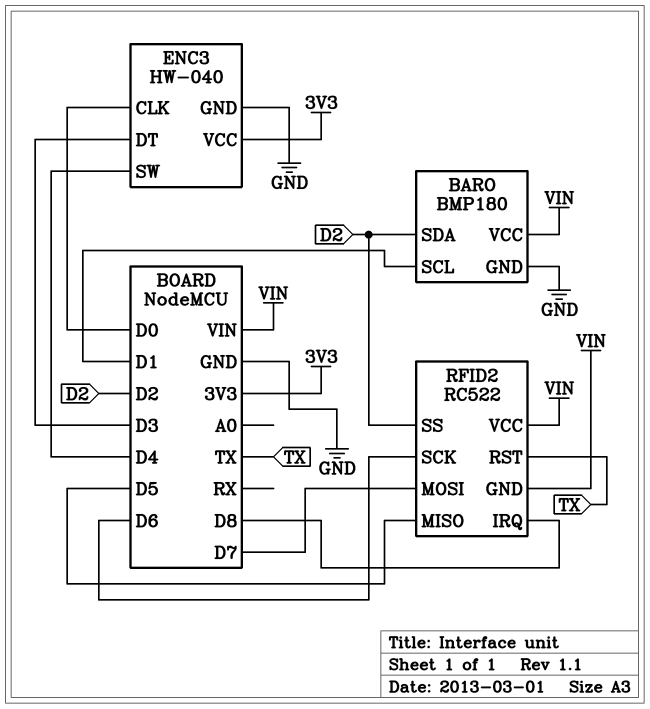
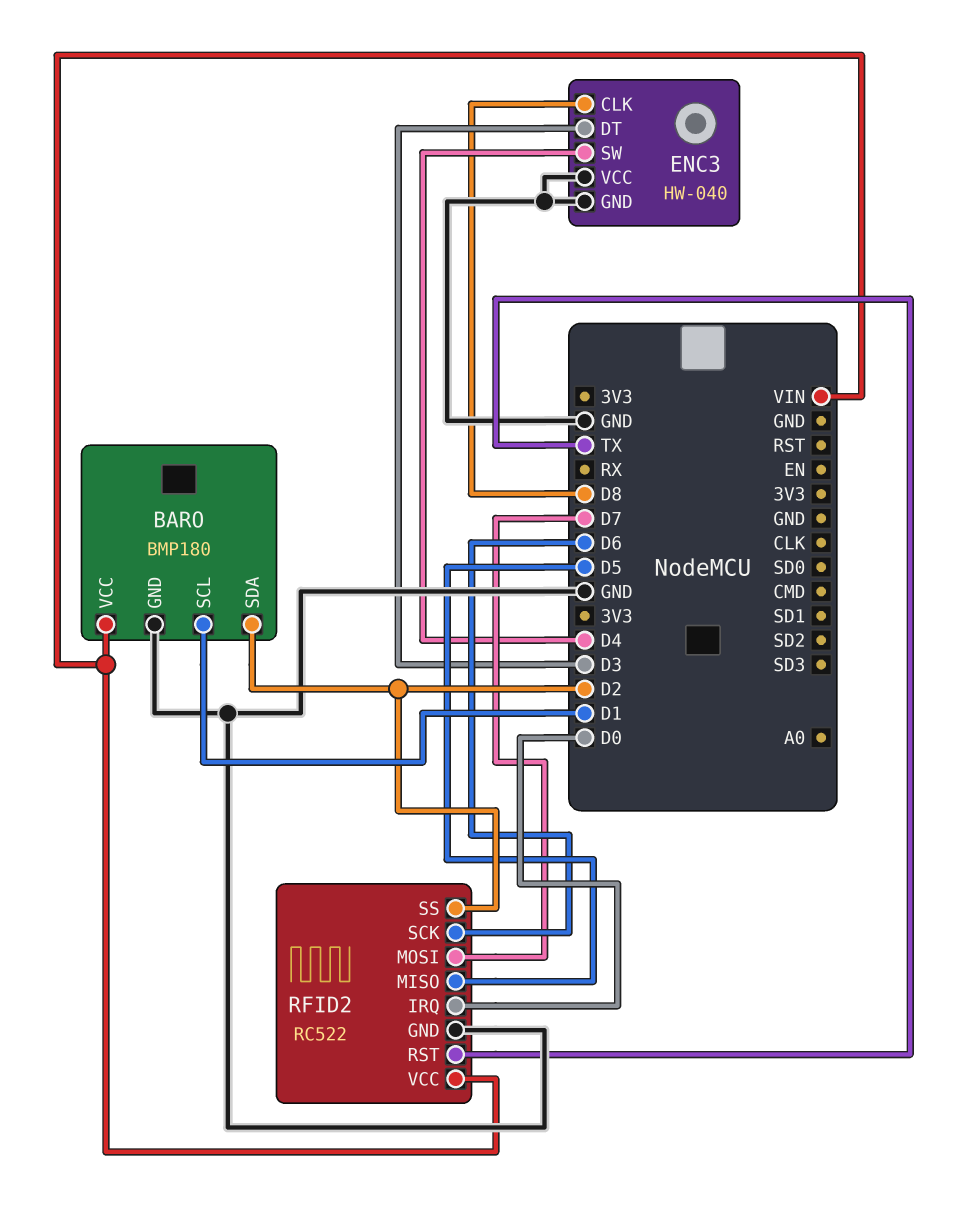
ENC3 pin CLK: D0 -> D8
ENC3 pin VCC: 3V3 -> GND
RFID2 pin GND: VIN -> GND
RFID2 pin IRQ: D8 -> D0

